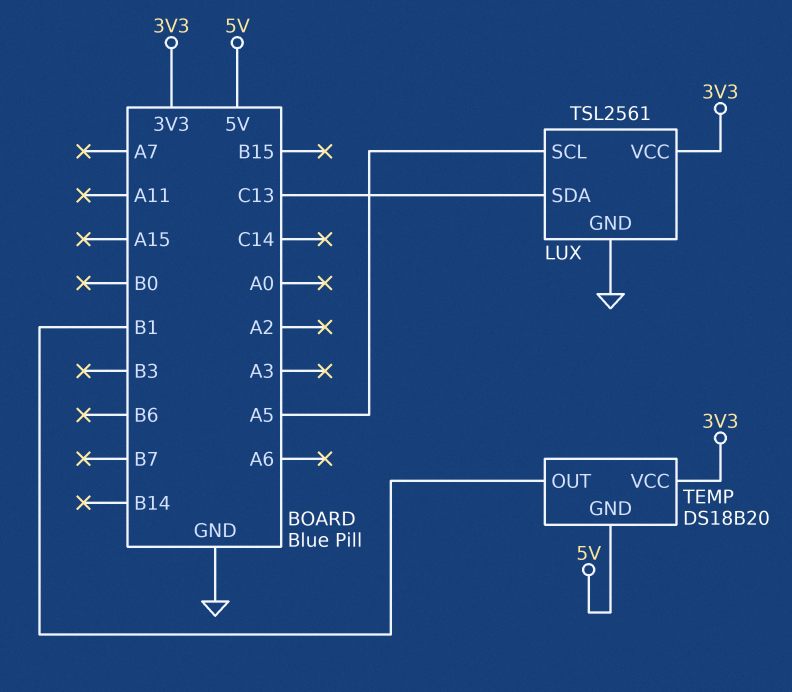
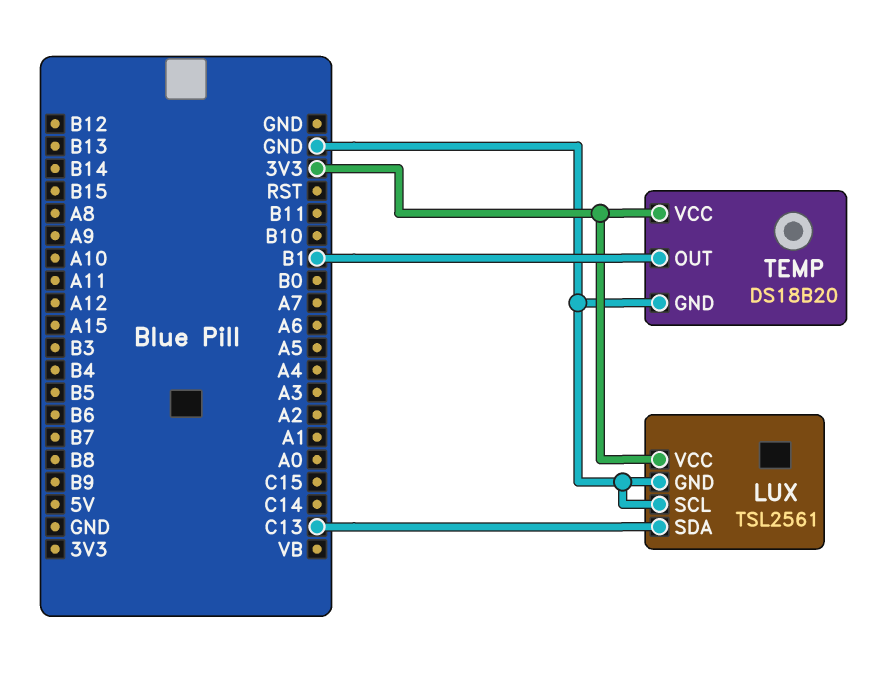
LUX pin SCL: A5 -> GND
TEMP pin GND: 5V -> GND

